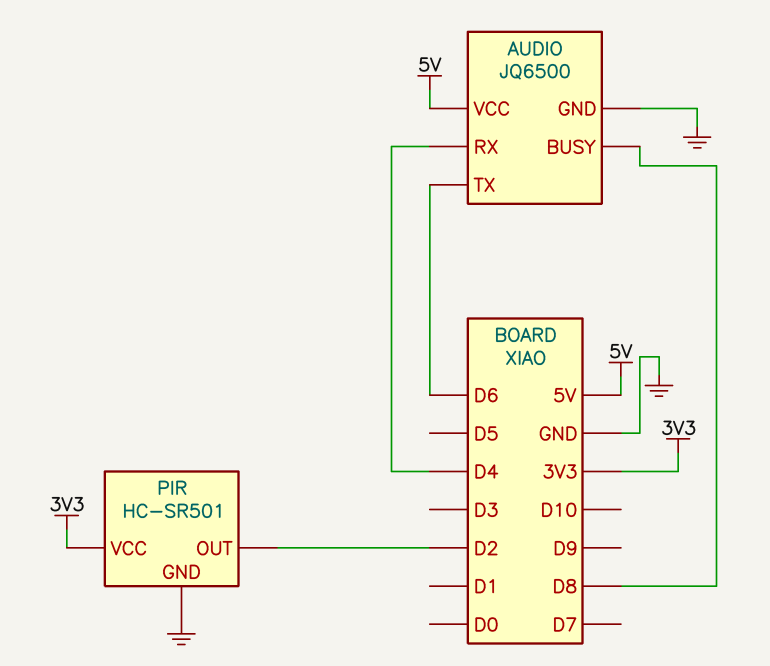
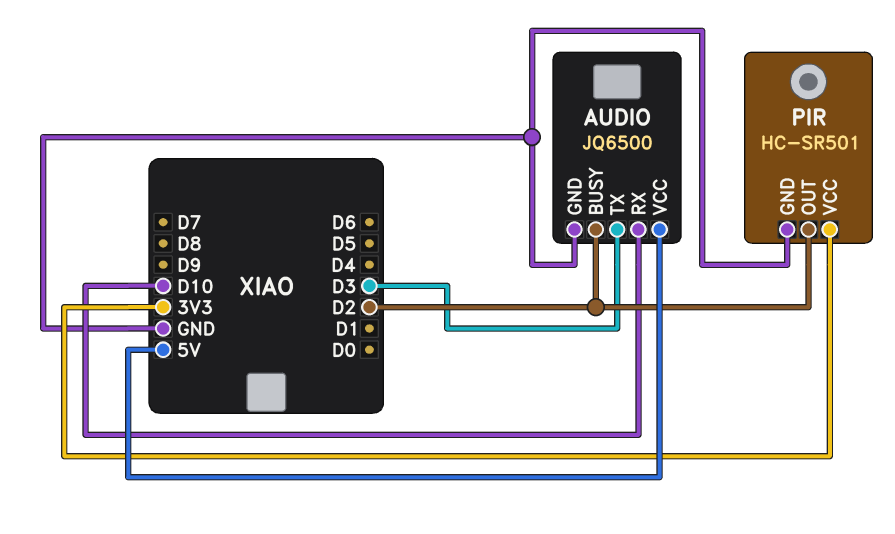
AUDIO pin BUSY: D8 -> D2
AUDIO pin RX: D4 -> D10
AUDIO pin TX: D6 -> D3

